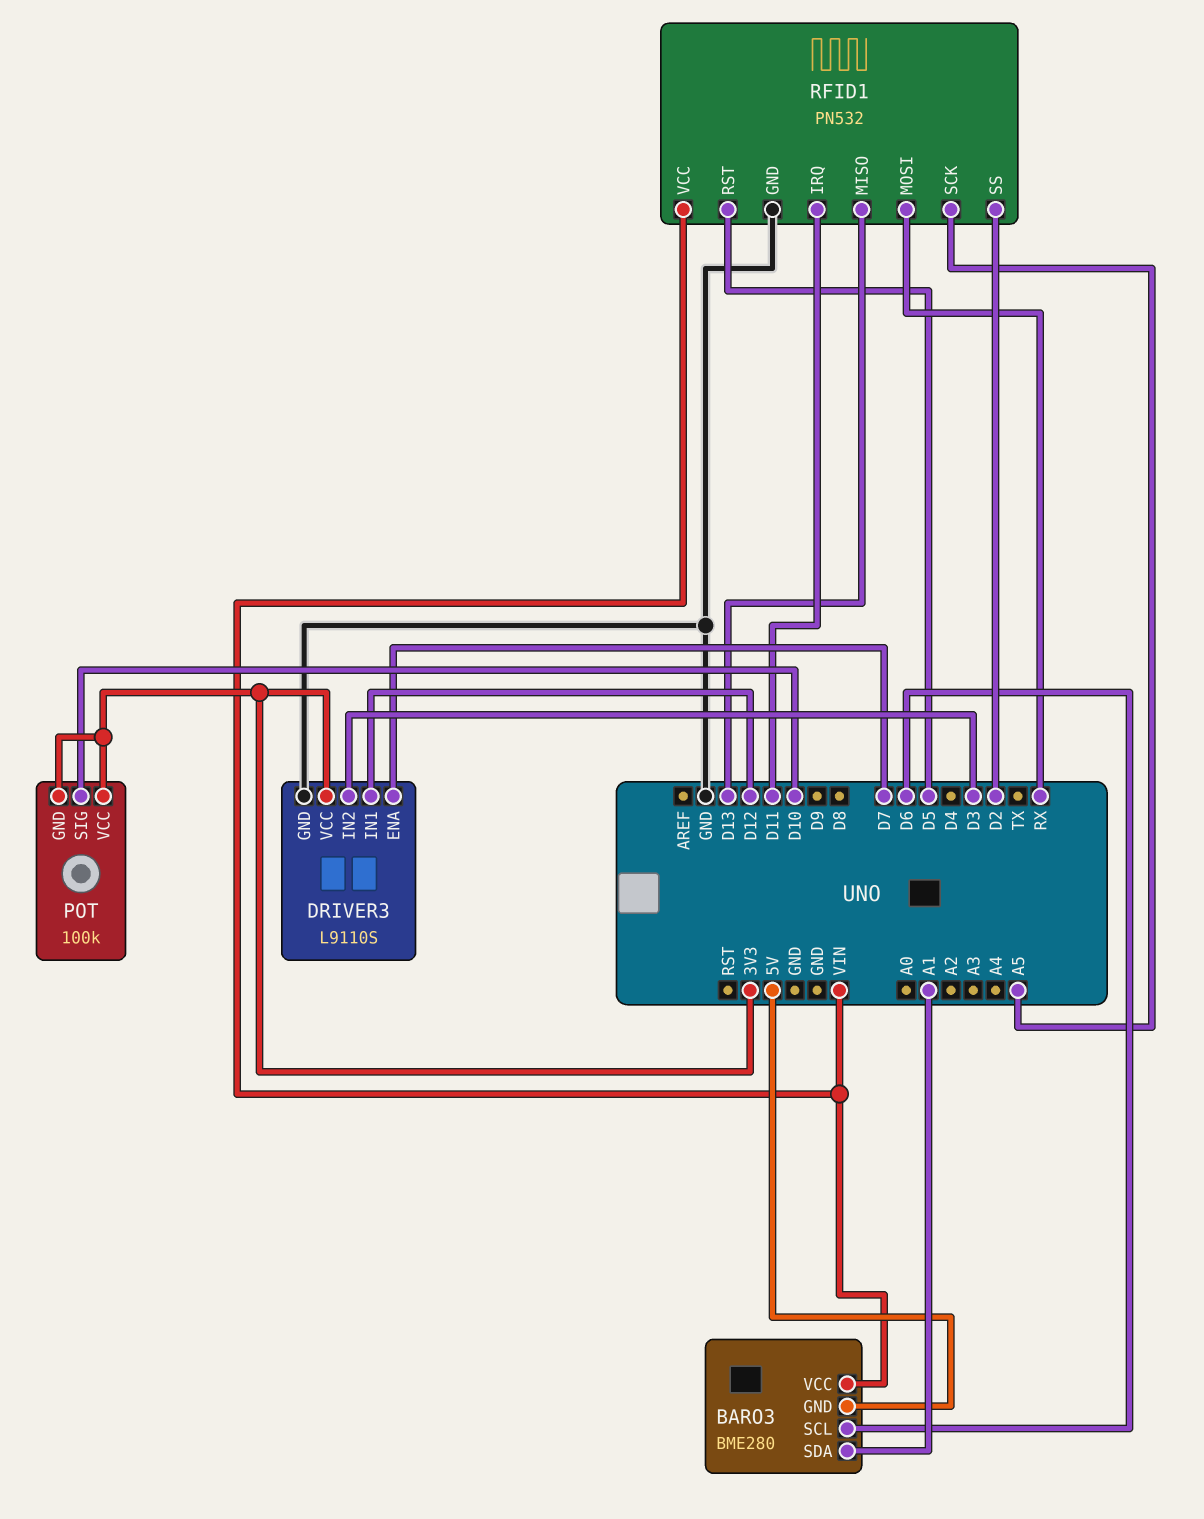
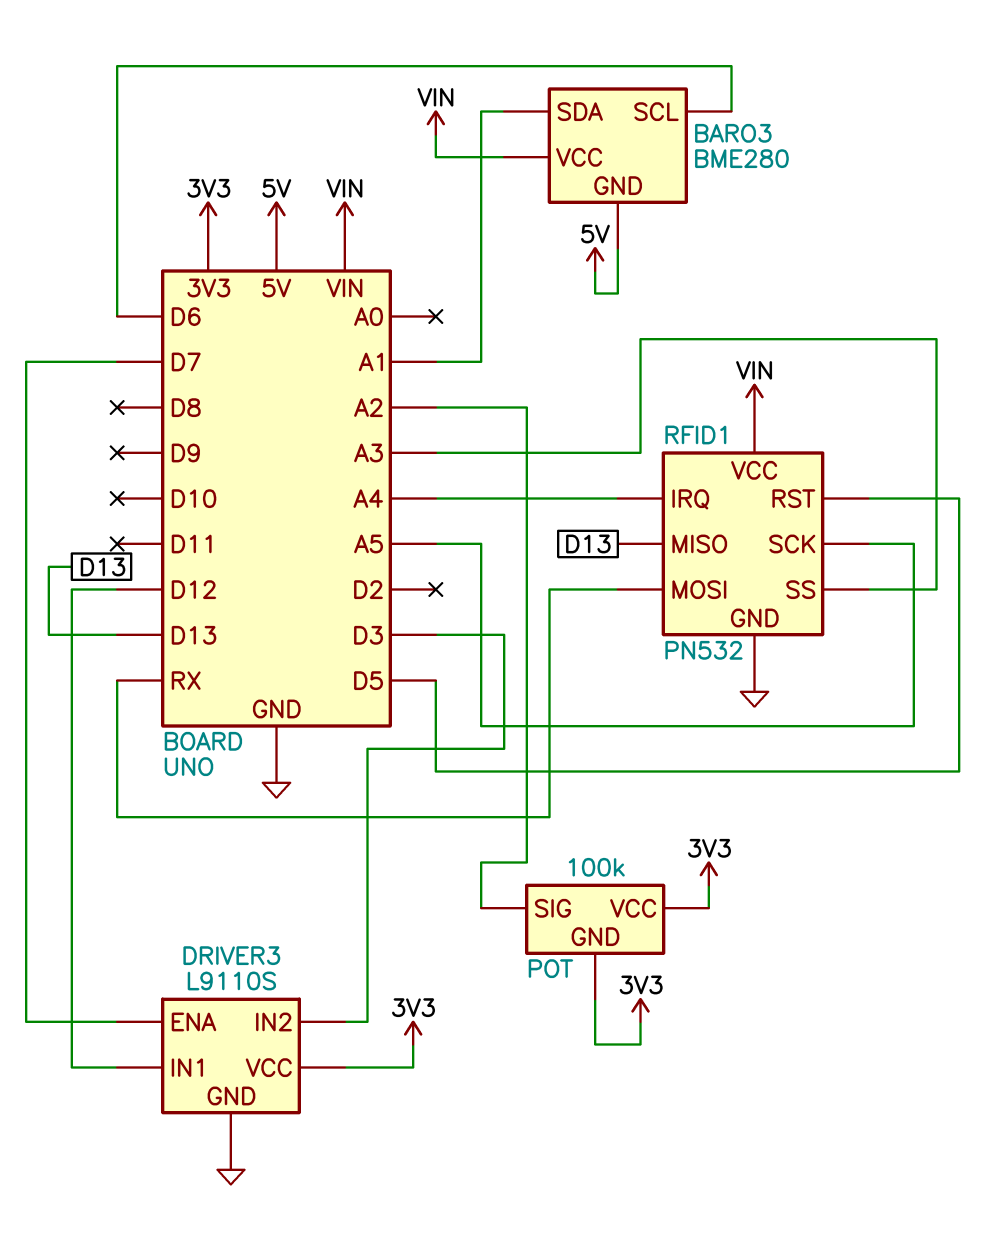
POT pin SIG: D10 -> A2
RFID1 pin IRQ: D11 -> A4
RFID1 pin SS: D2 -> A3

